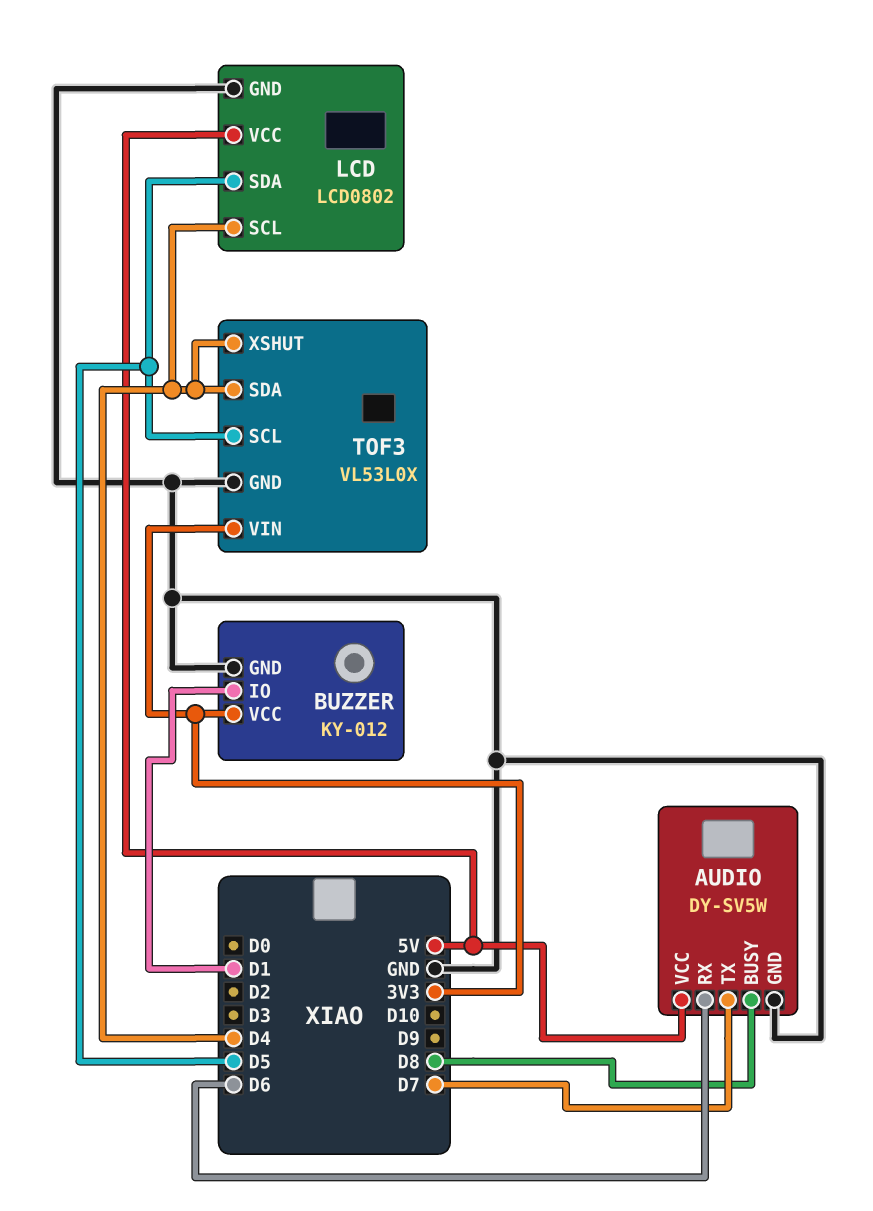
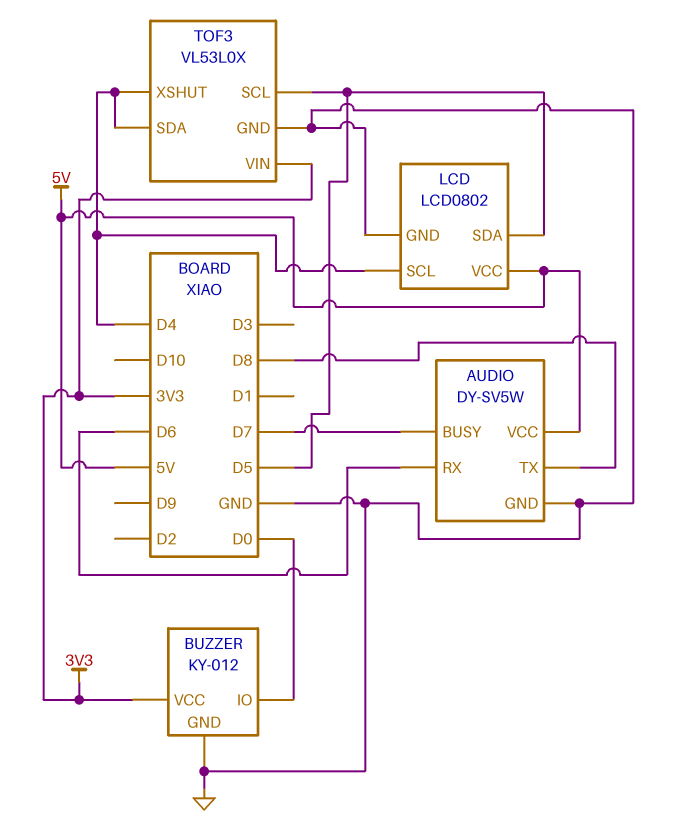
AUDIO pin BUSY: D8 -> D7
AUDIO pin TX: D7 -> D8
BUZZER pin IO: D1 -> D0

